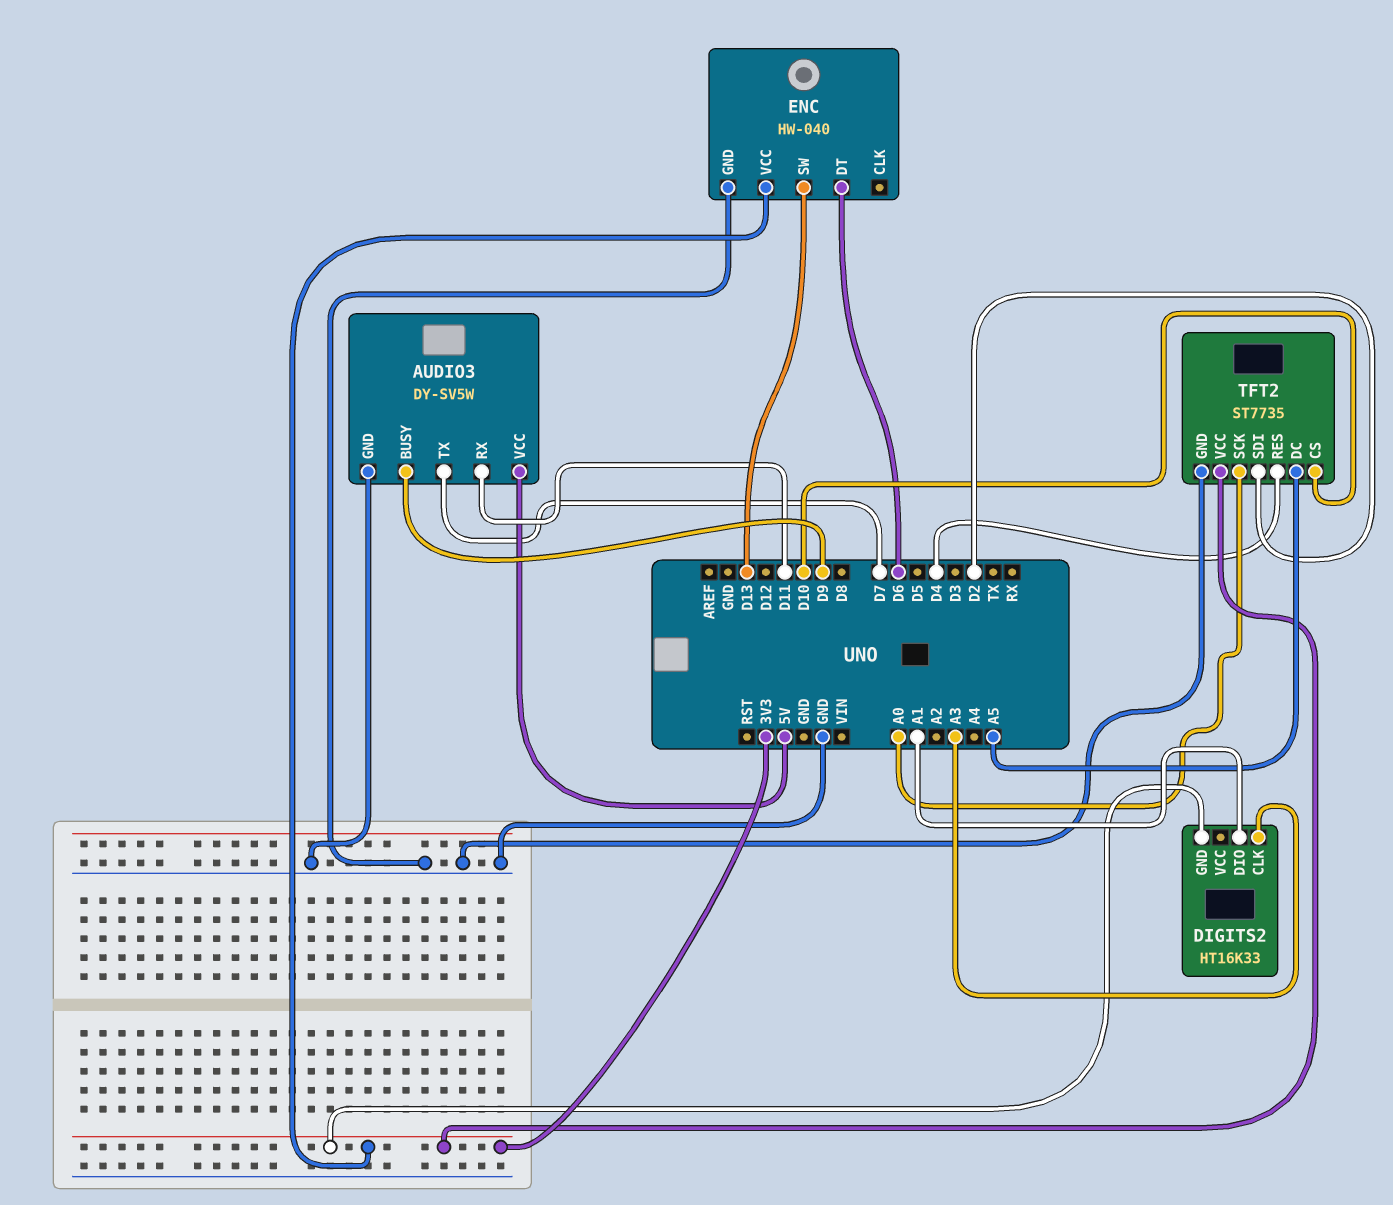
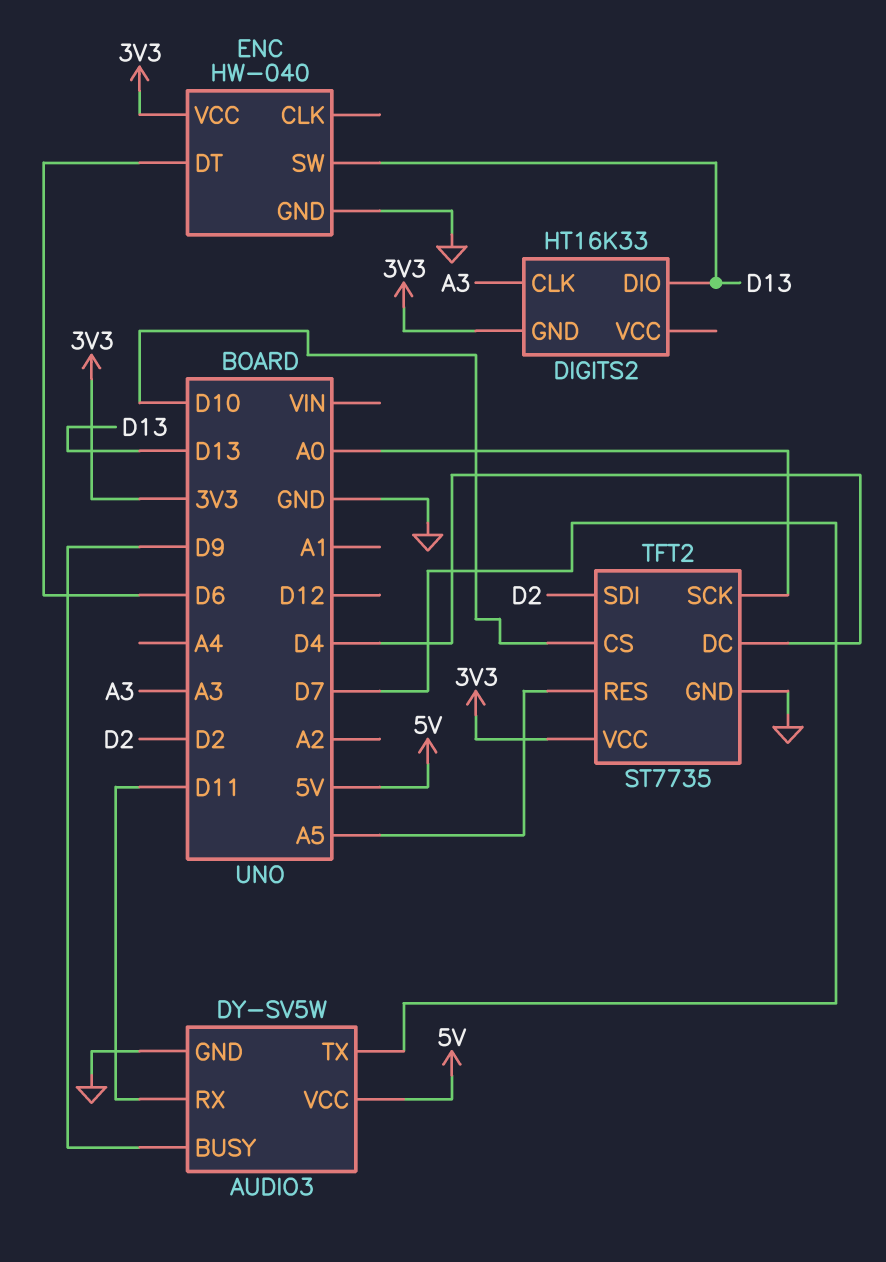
DIGITS2 pin DIO: A1 -> D13
TFT2 pin DC: A5 -> D4
TFT2 pin RES: D4 -> A5

